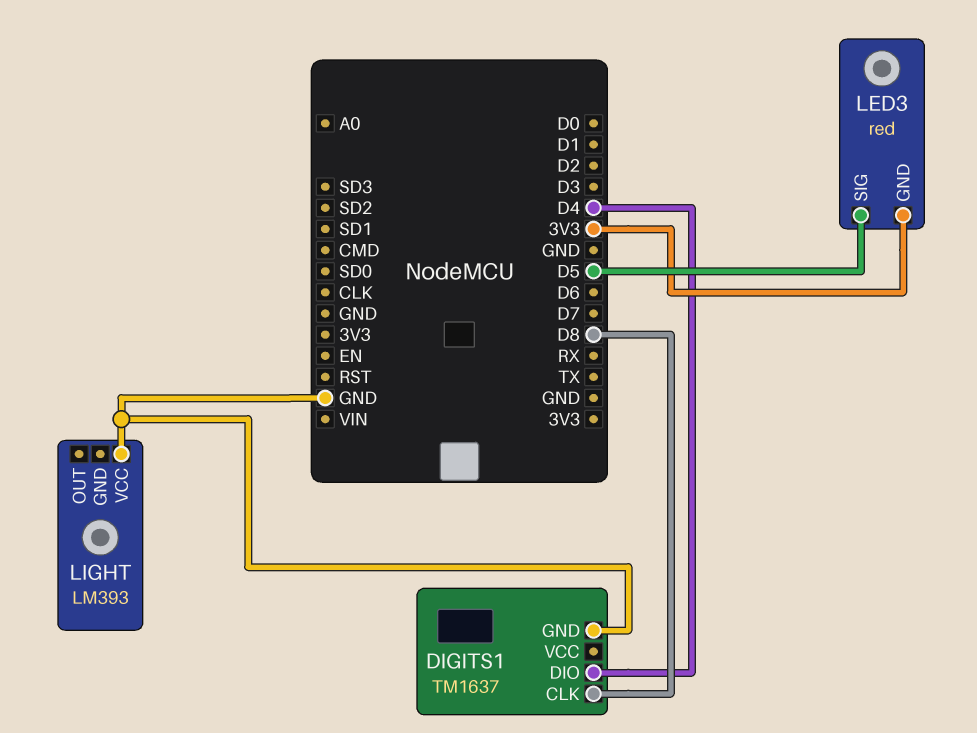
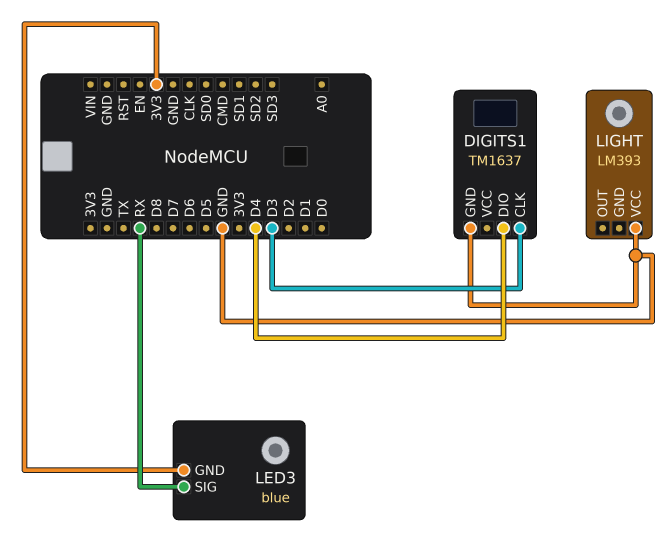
DIGITS1 pin CLK: D8 -> D3
LED3: red -> blue
LED3 pin SIG: D5 -> RX

